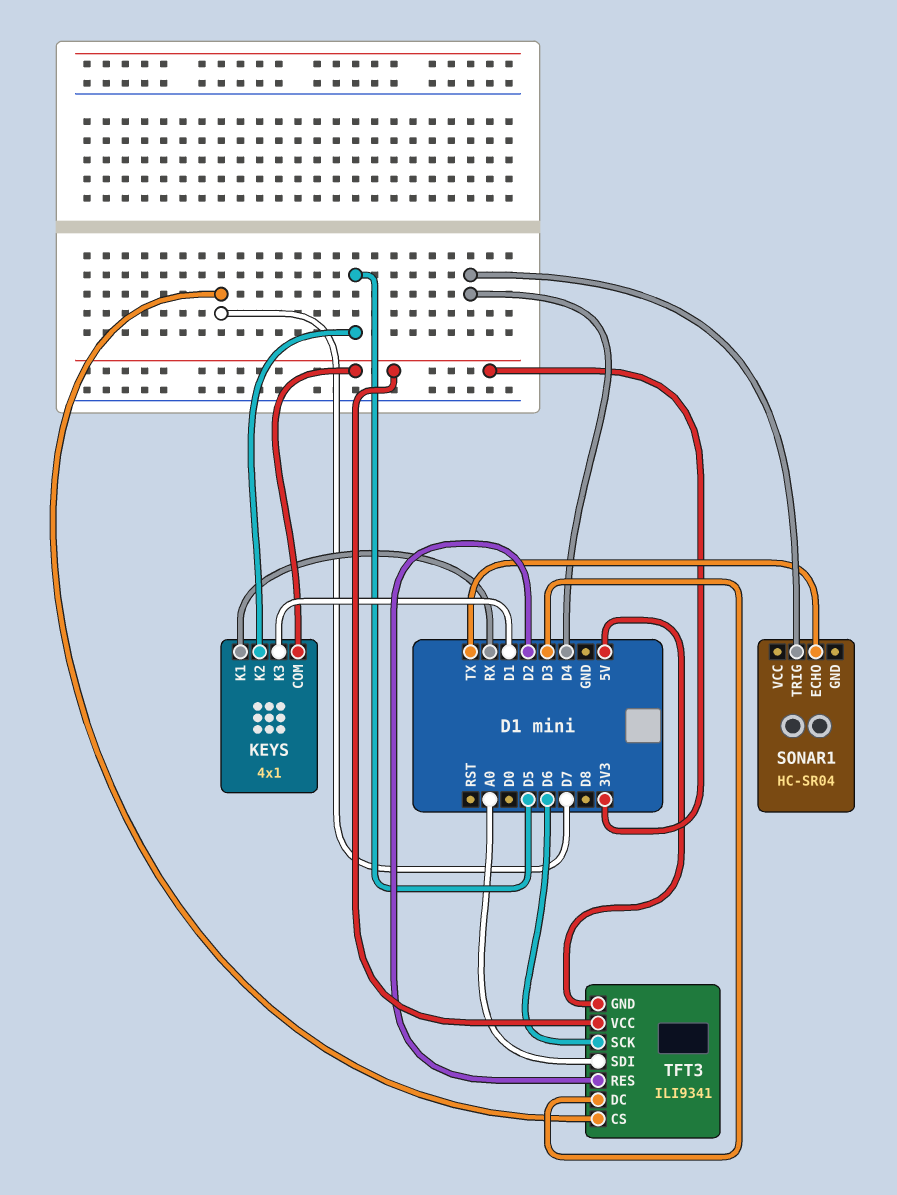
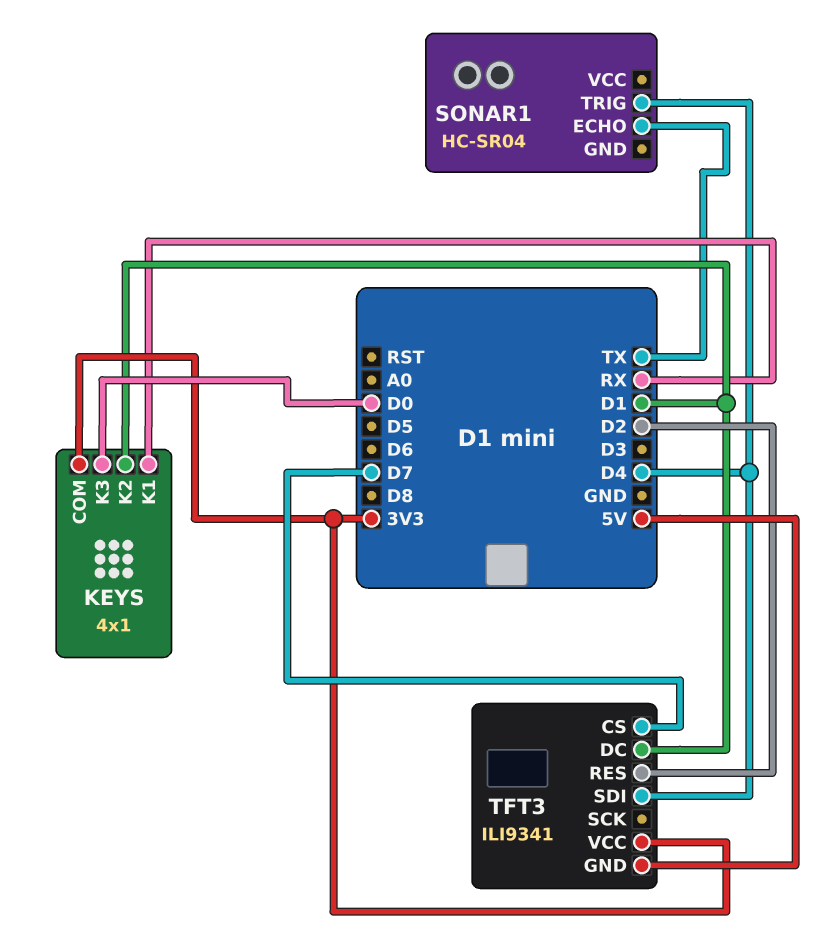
KEYS pin K2: D5 -> D1
KEYS pin K3: D1 -> D0
TFT3 pin DC: D3 -> D1
TFT3 pin SCK: D6 -> none
TFT3 pin SDI: A0 -> D4

